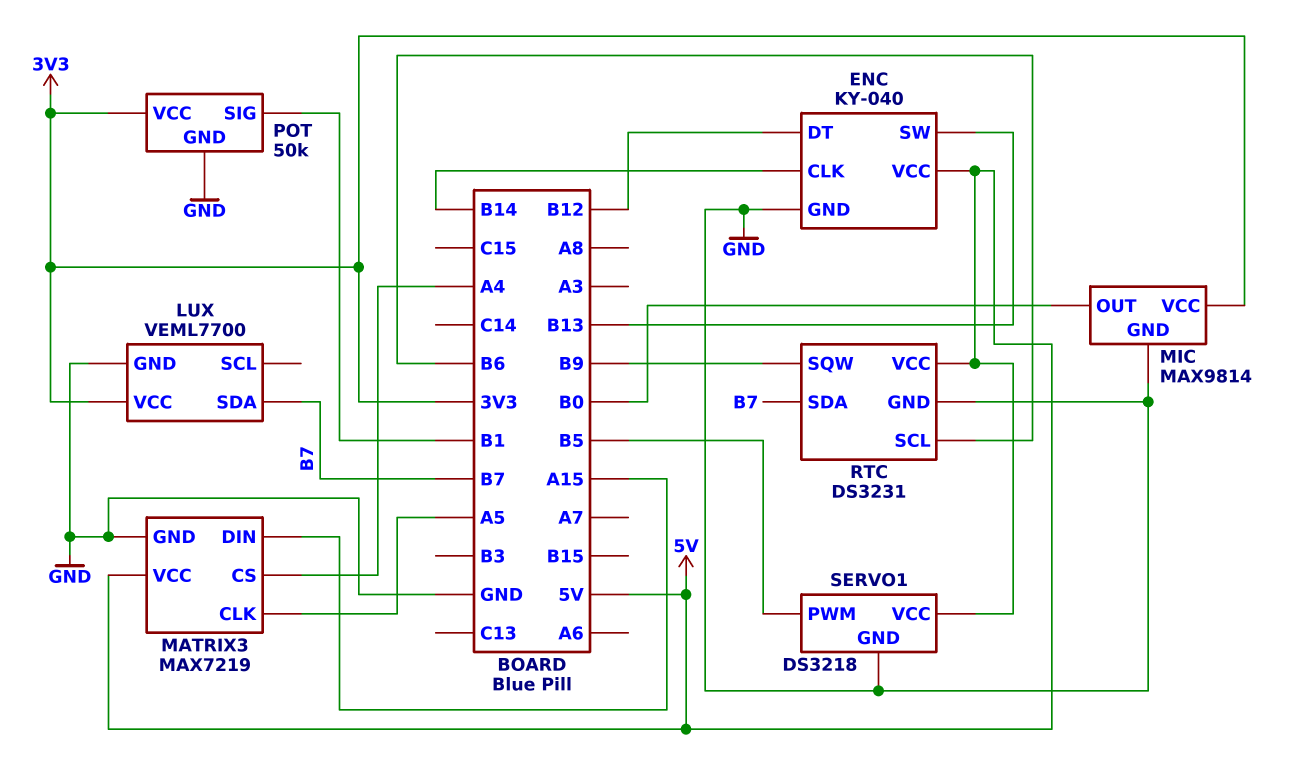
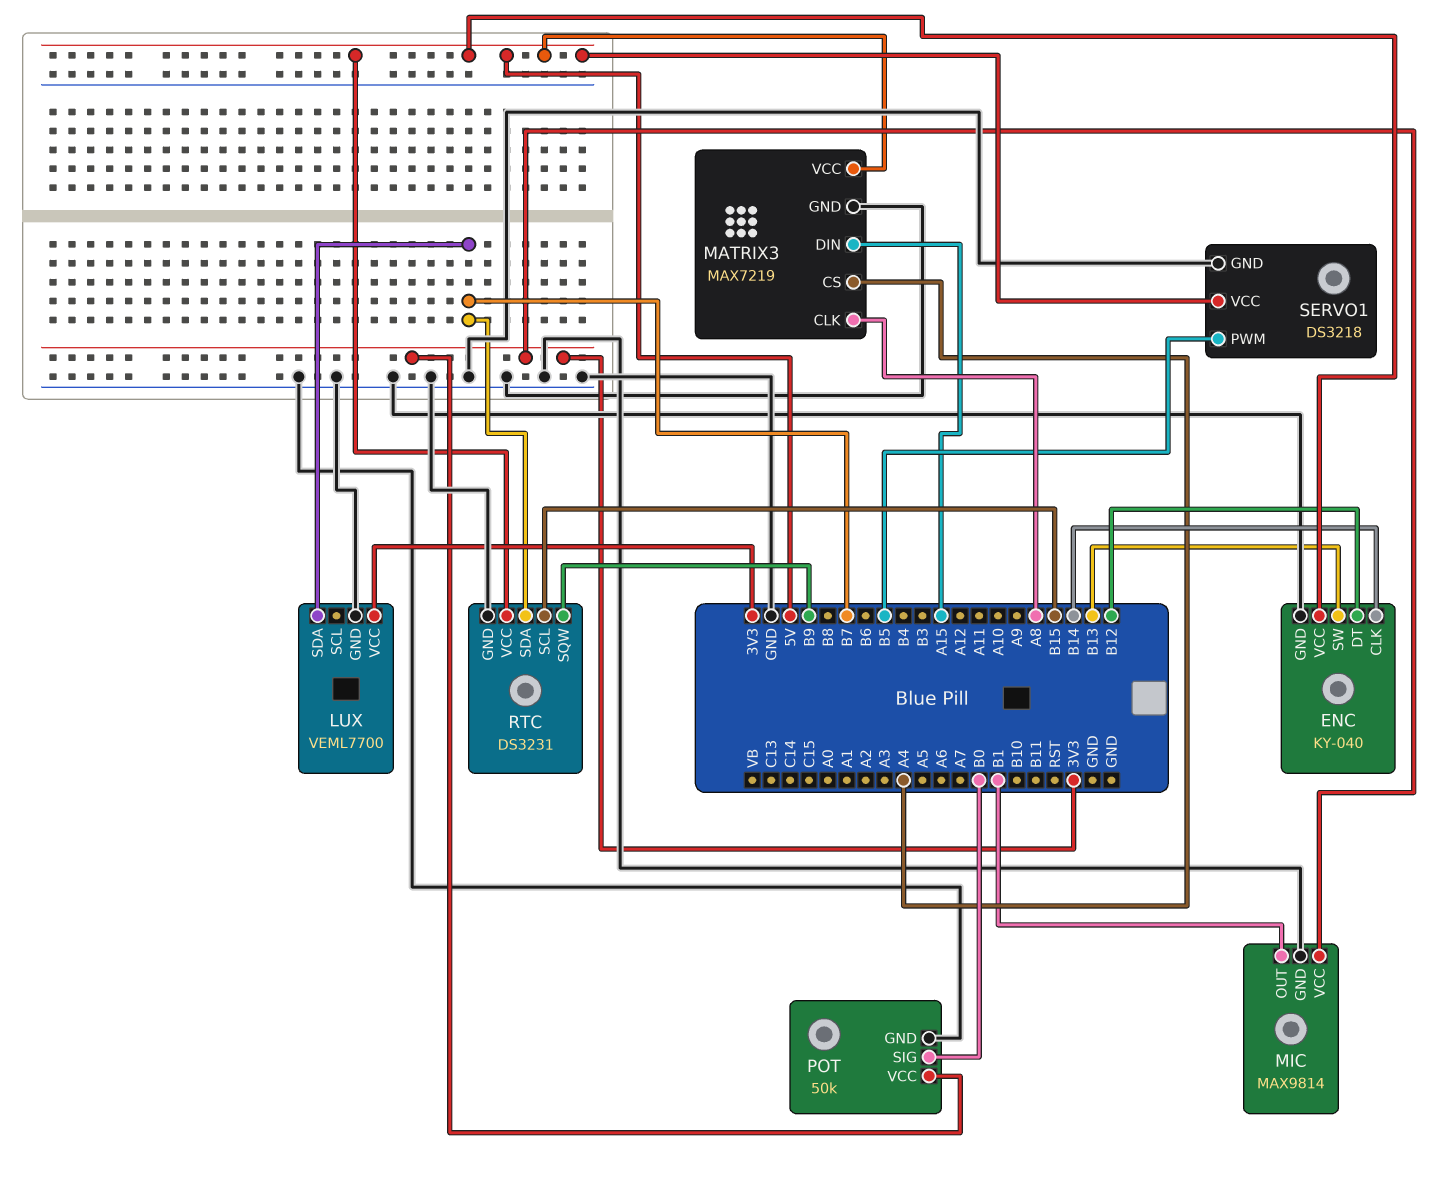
MATRIX3 pin CLK: A5 -> A8
MIC pin OUT: B0 -> B1
POT pin SIG: B1 -> B0
RTC pin SCL: B6 -> B15

